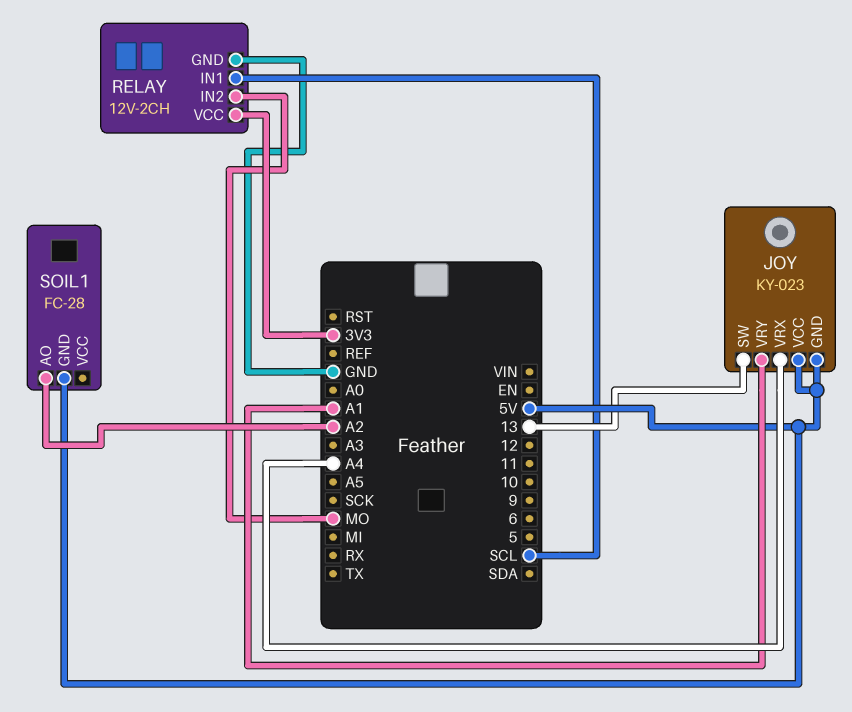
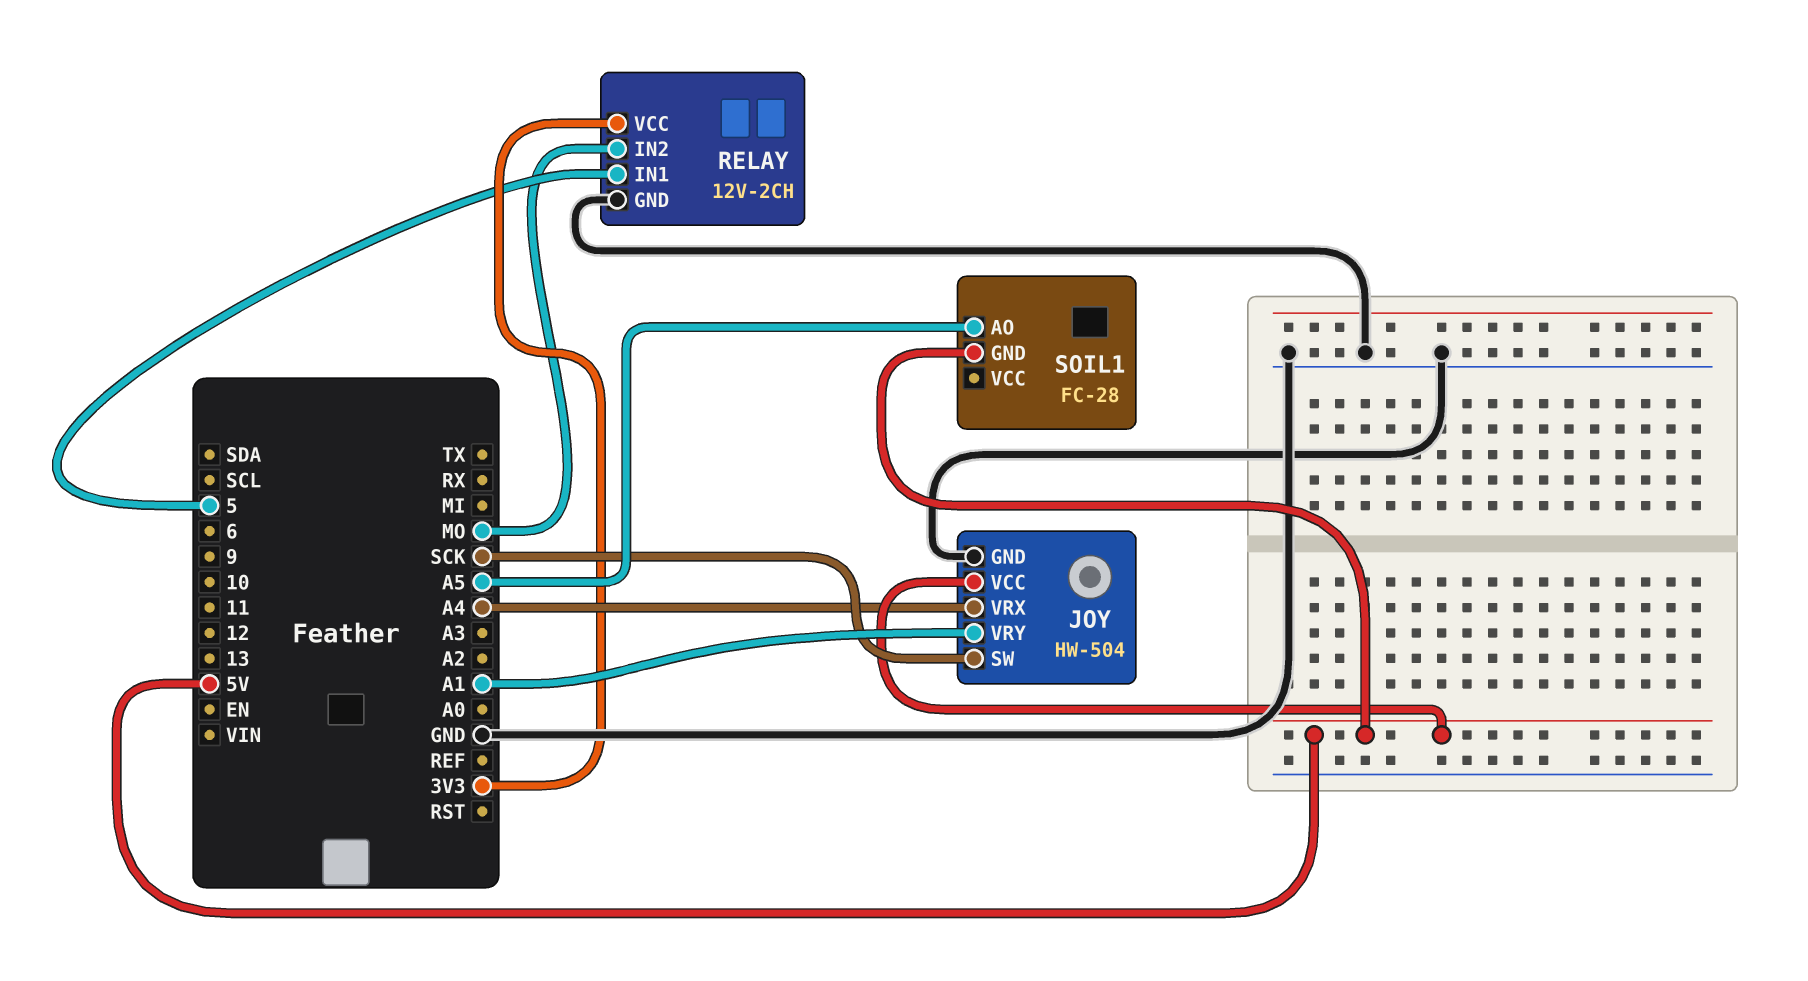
JOY: KY-023 -> HW-504
JOY pin GND: 5V -> GND
JOY pin SW: 13 -> SCK
RELAY pin IN1: SCL -> 5
SOIL1 pin AO: A2 -> A5

